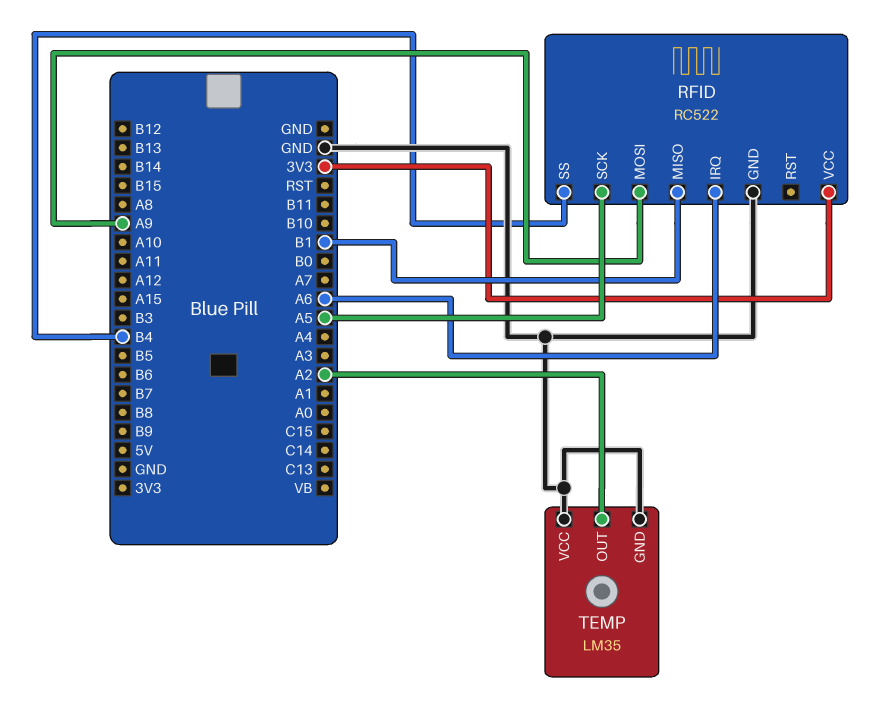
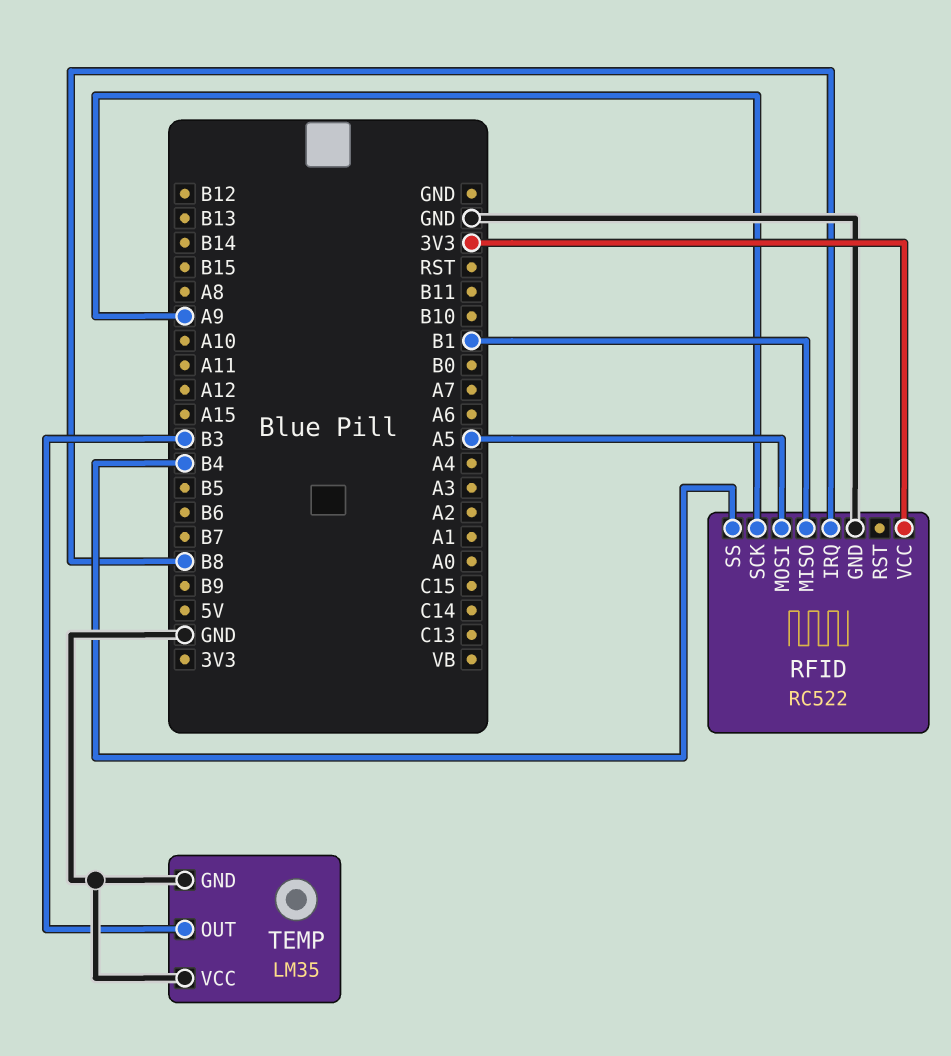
RFID pin IRQ: A6 -> B8
RFID pin MOSI: A9 -> A5
RFID pin SCK: A5 -> A9
TEMP pin OUT: A2 -> B3

